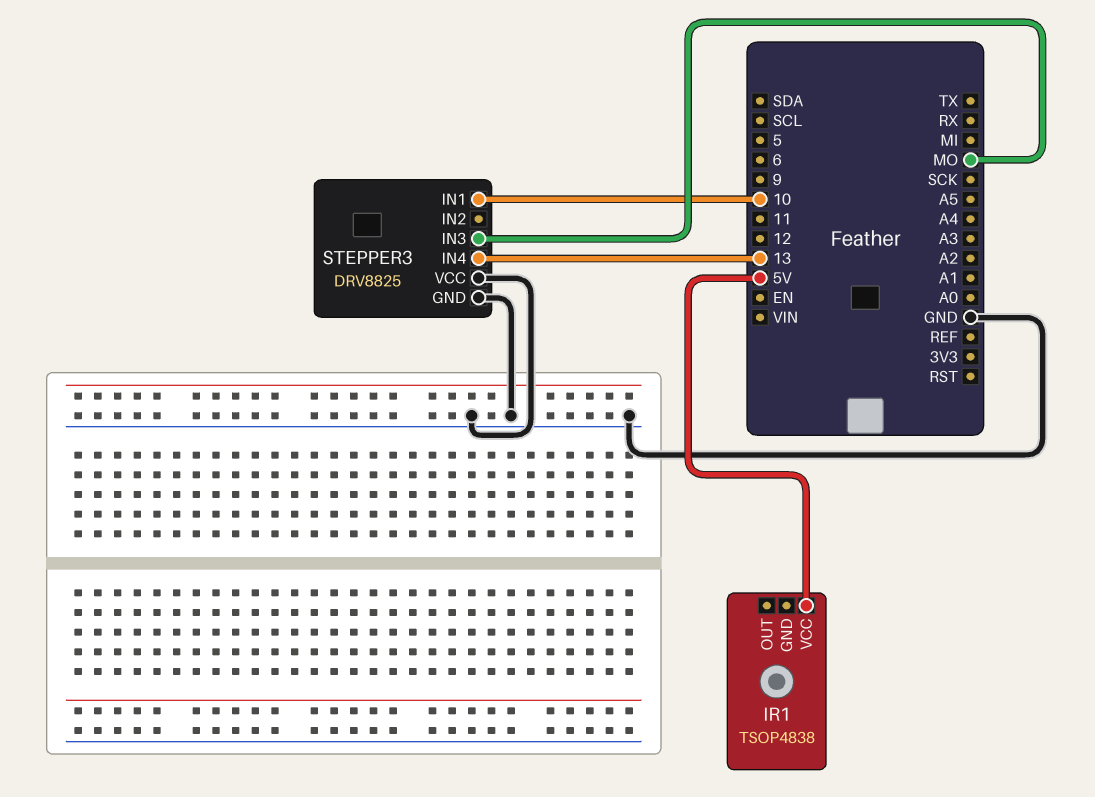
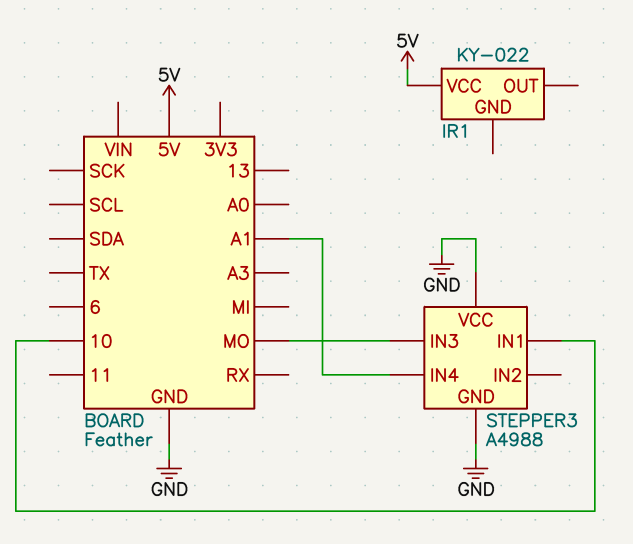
IR1: TSOP4838 -> KY-022
STEPPER3: DRV8825 -> A4988
STEPPER3 pin IN4: 13 -> A1

